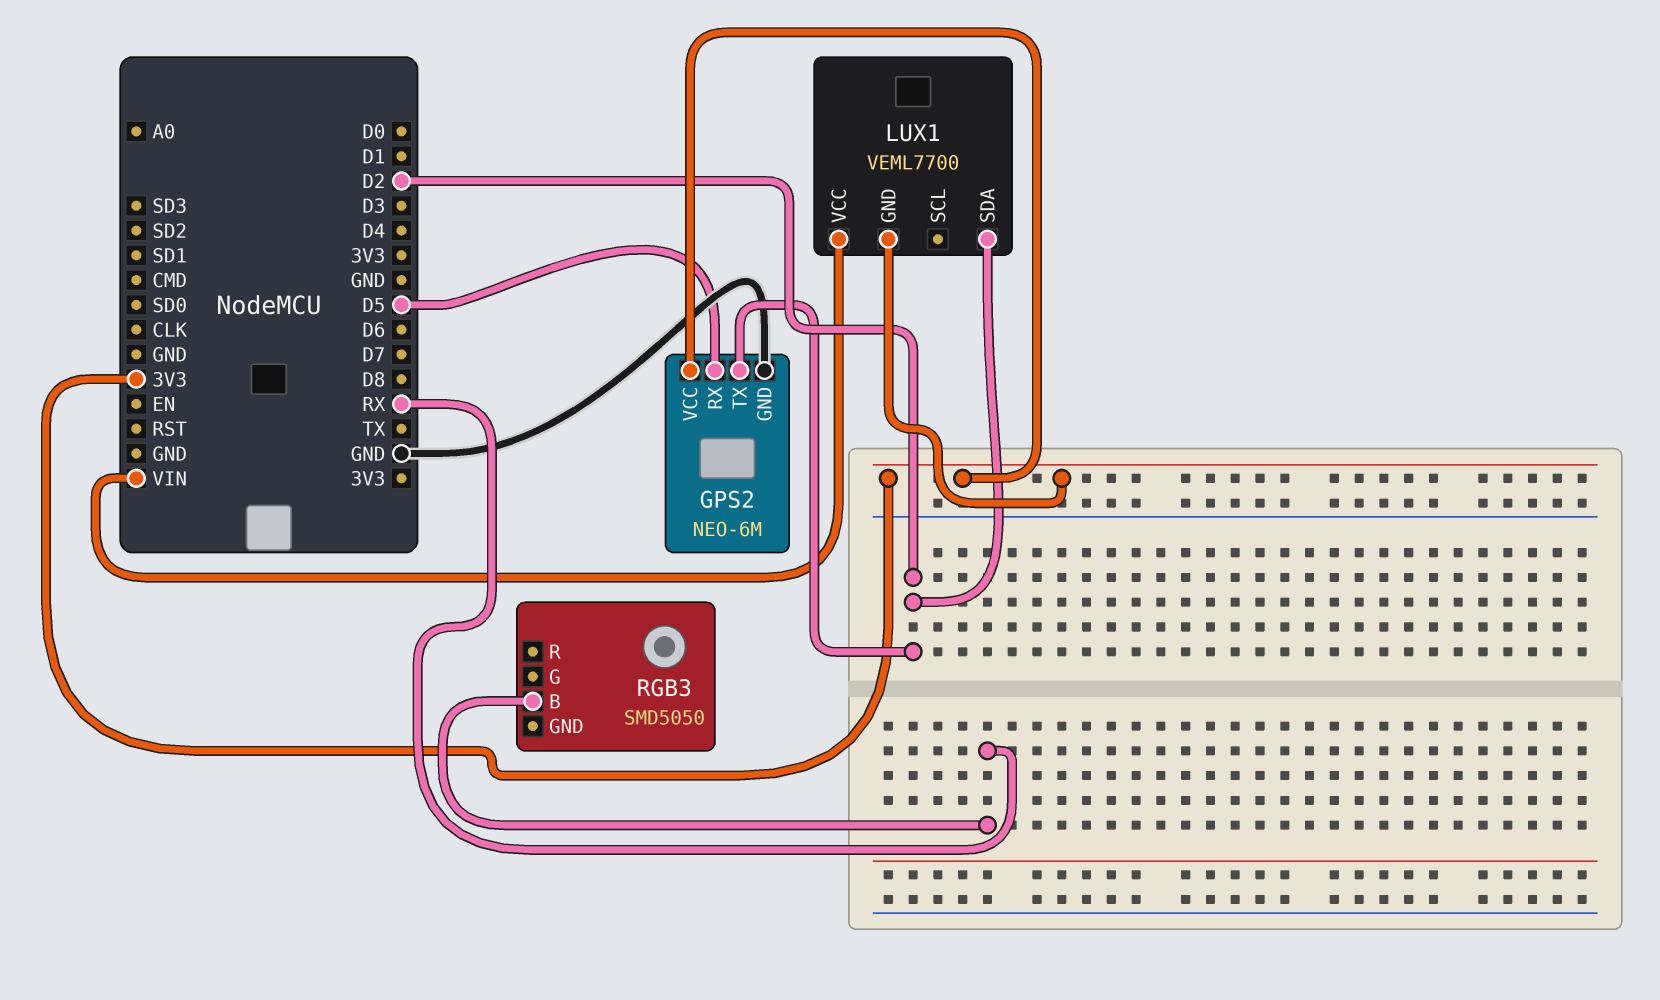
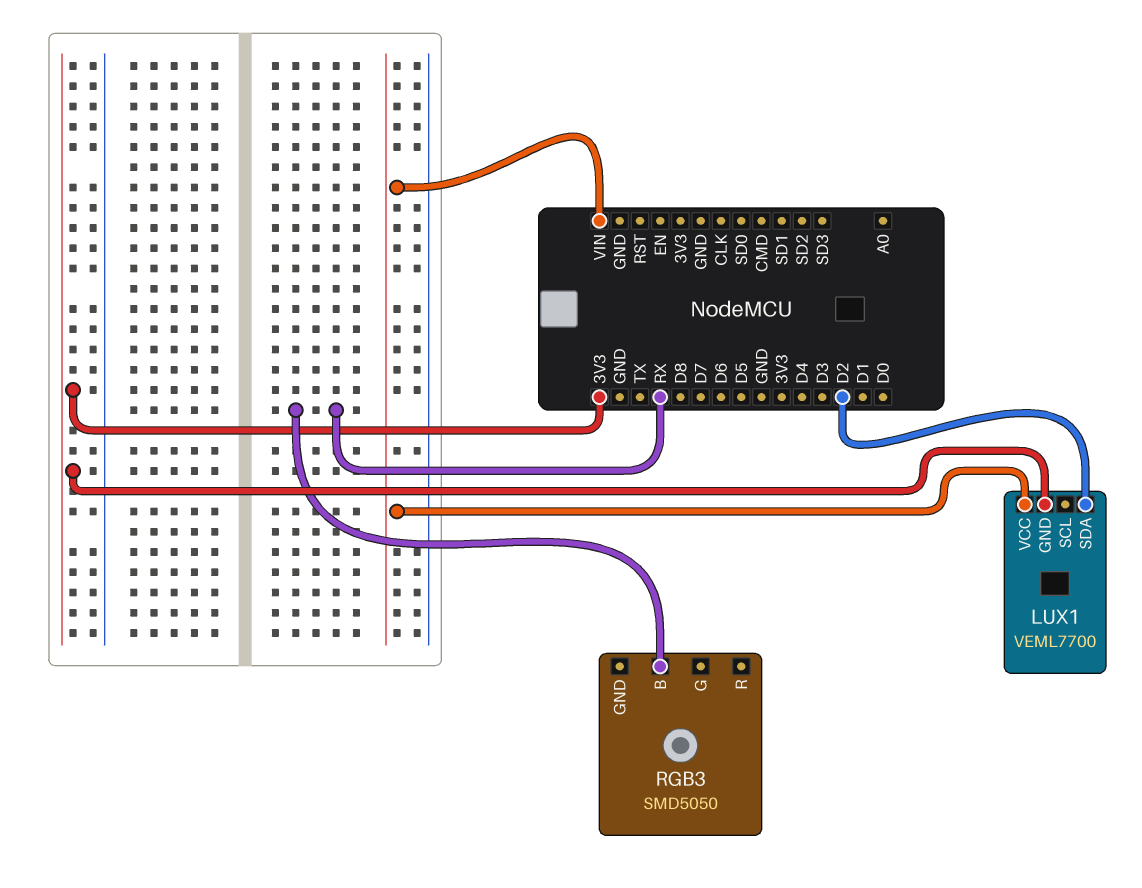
GPS2: NEO-6M -> none
GPS2 pin GND: GND -> none
GPS2 pin RX: D5 -> none
GPS2 pin TX: D2 -> none
GPS2 pin VCC: 3V3 -> none

